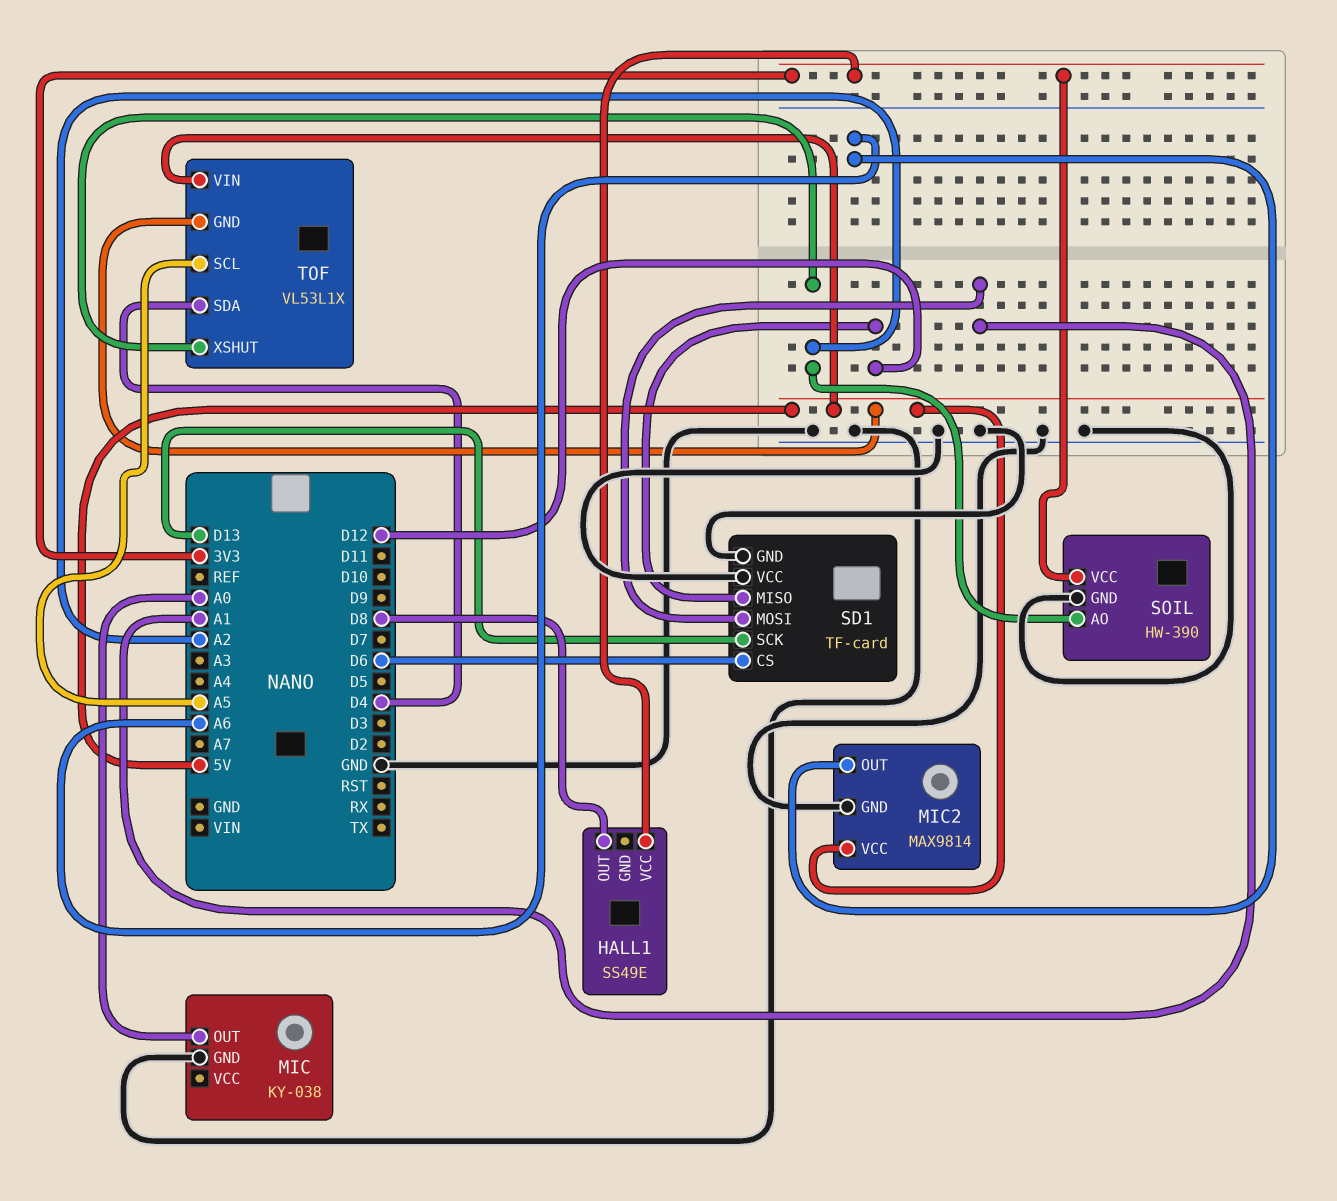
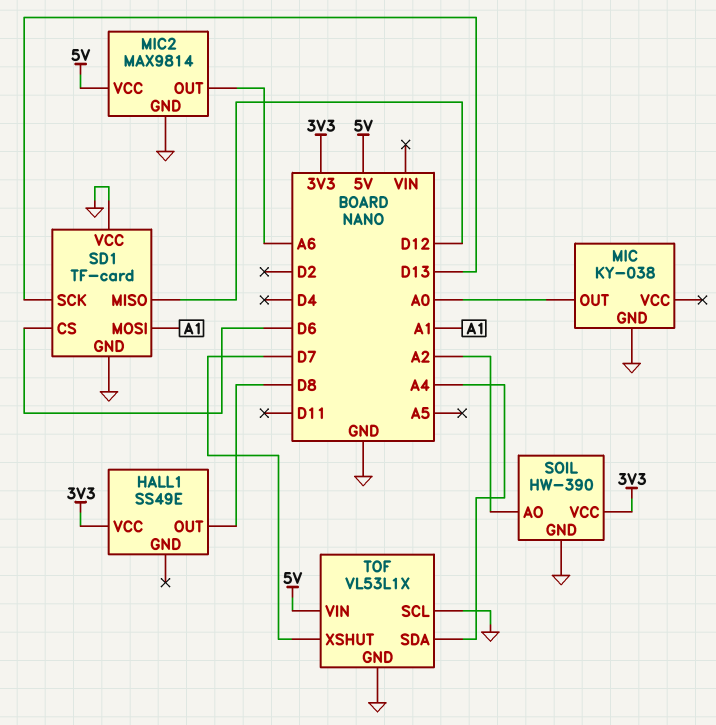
TOF pin GND: 5V -> GND
TOF pin SCL: A5 -> GND
TOF pin SDA: D4 -> A4
TOF pin XSHUT: A2 -> D7

